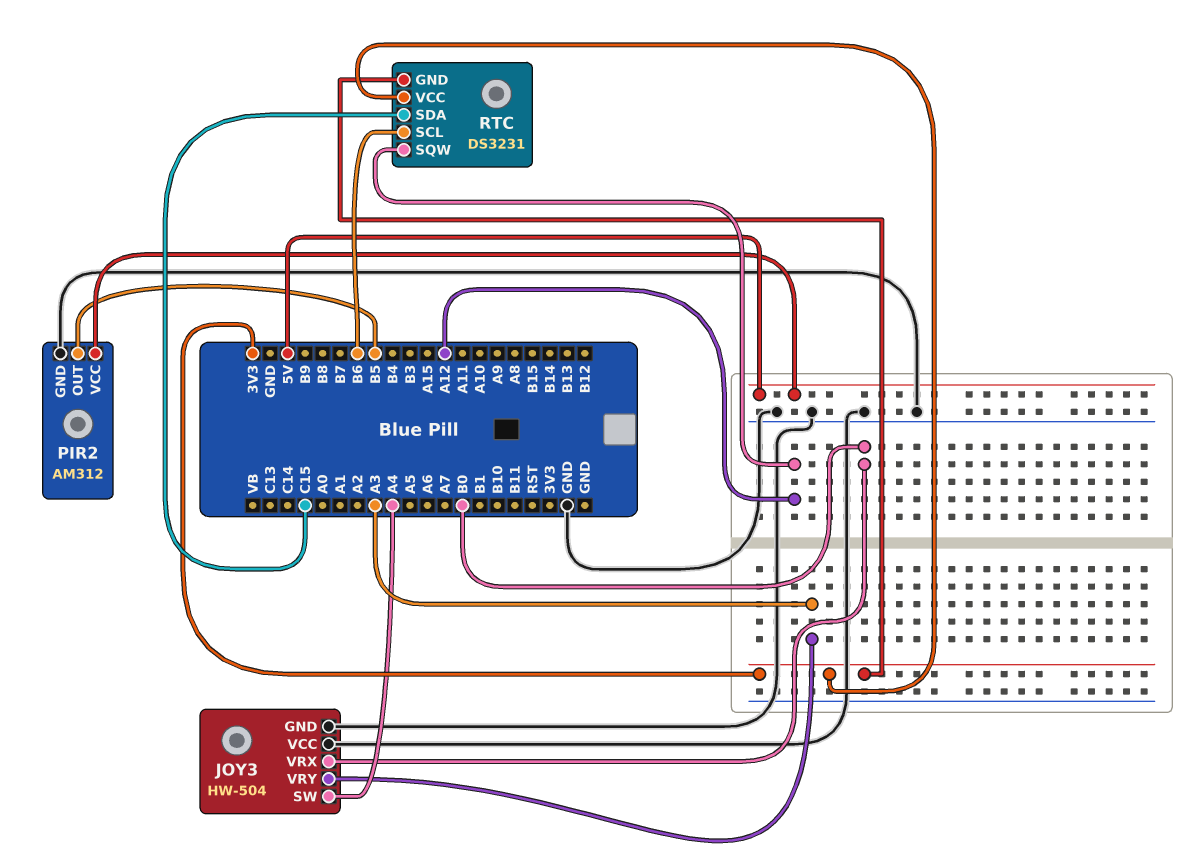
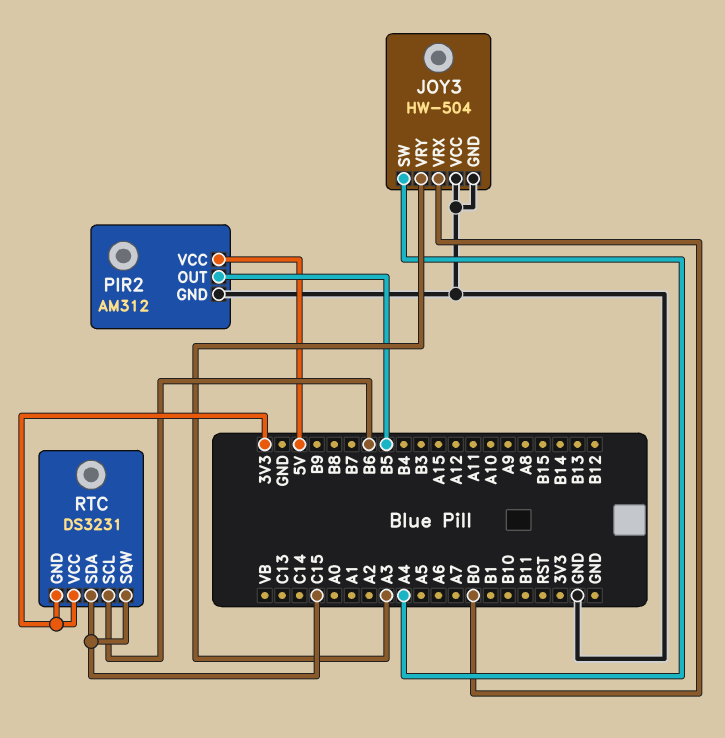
RTC pin SQW: A12 -> C15

